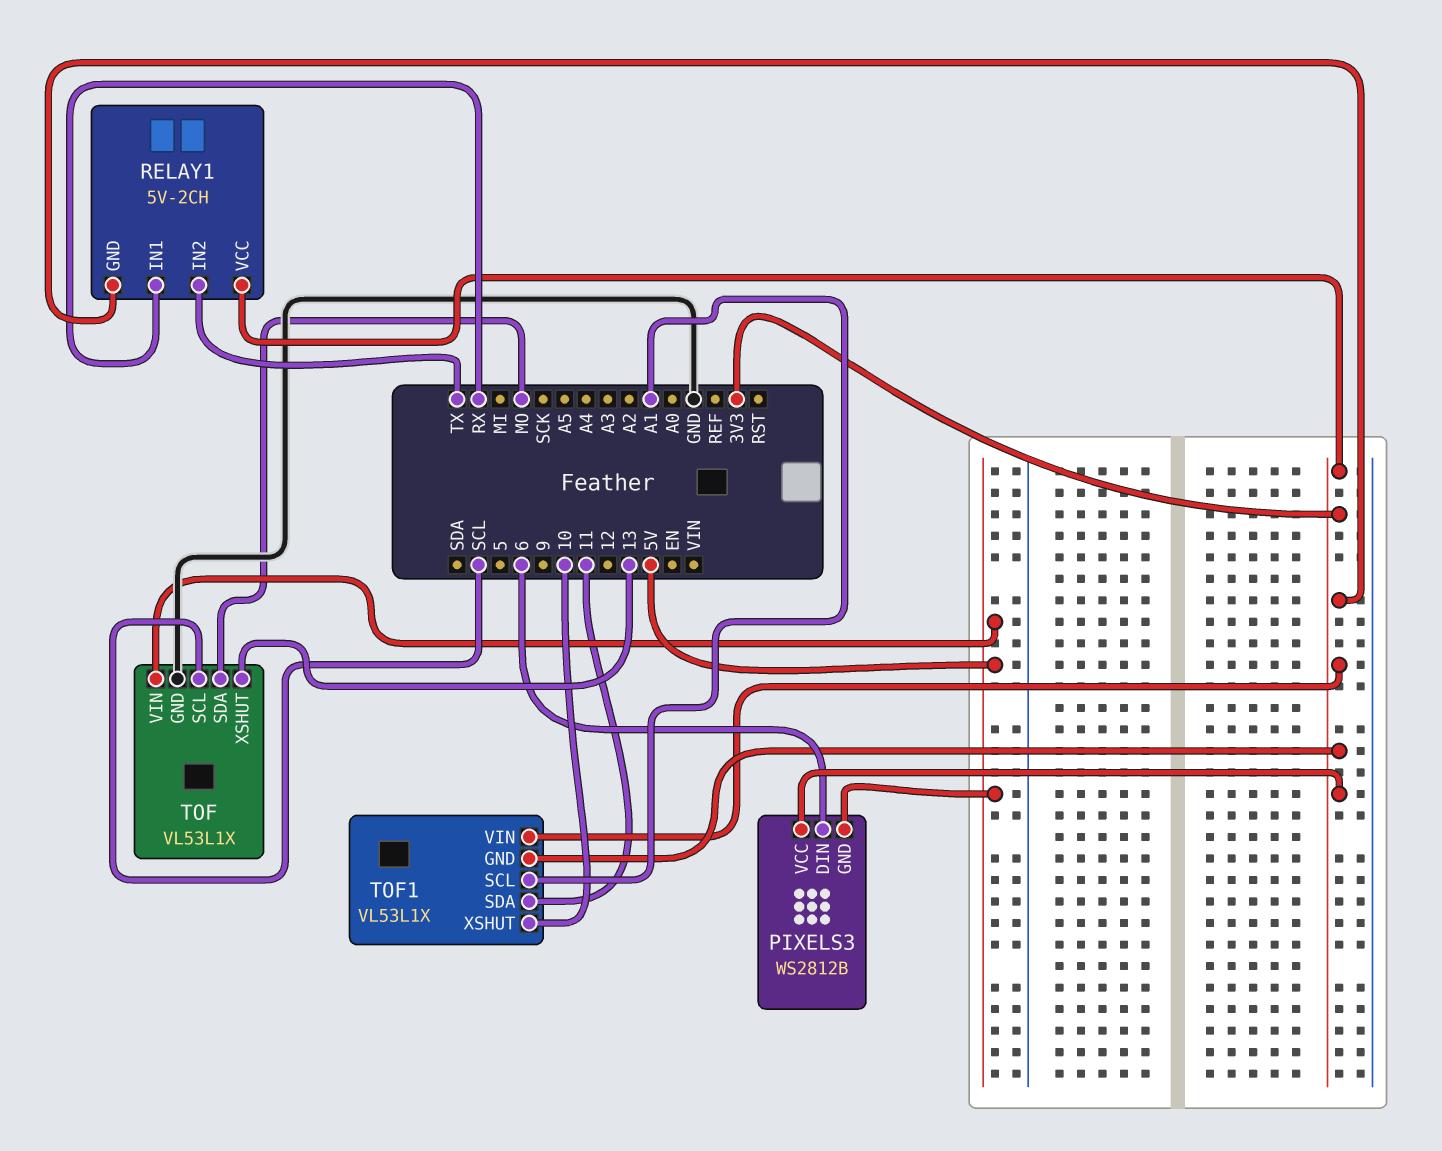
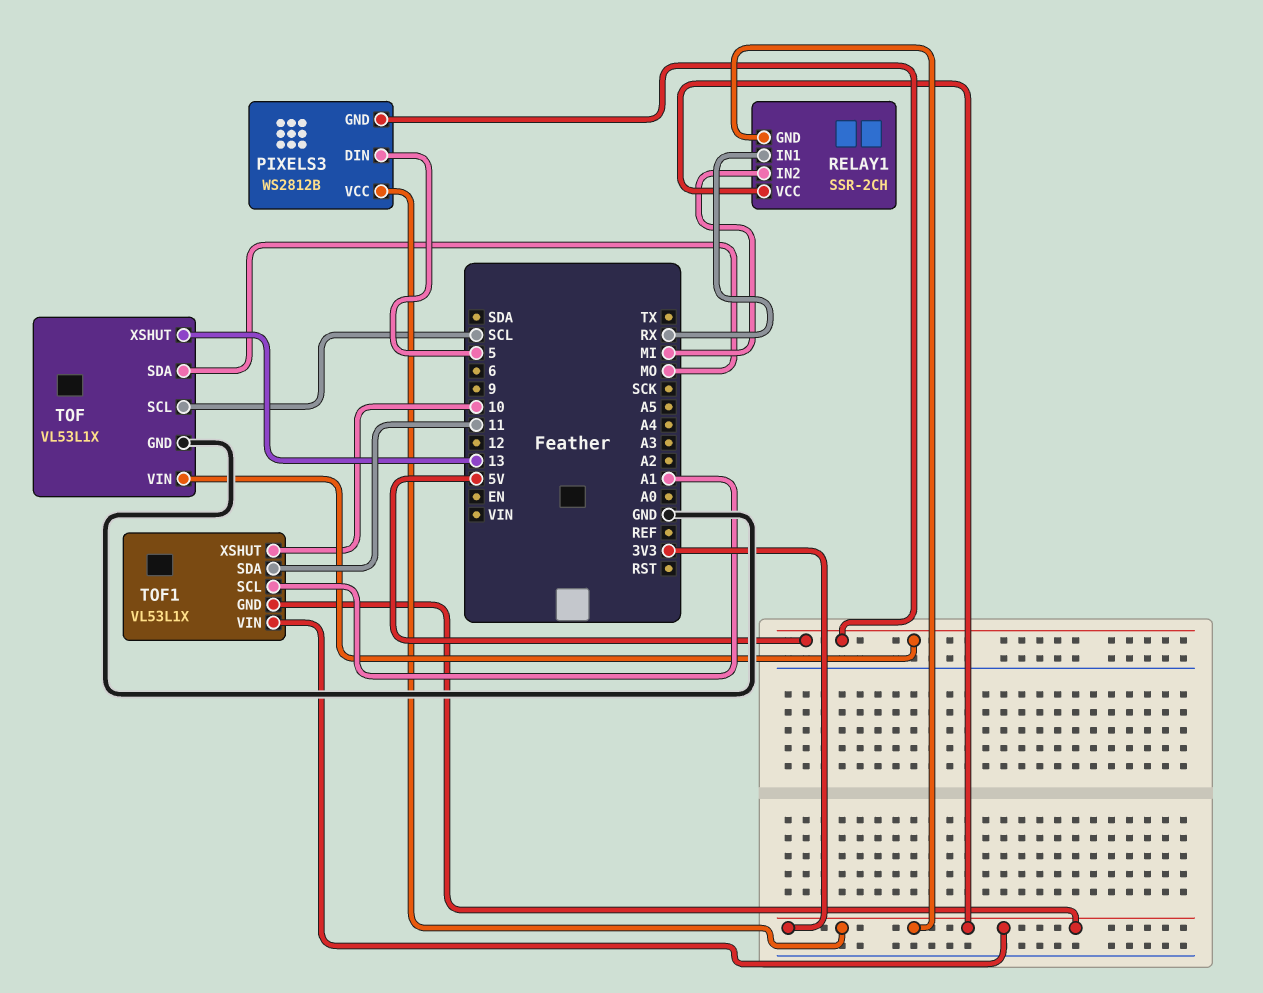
PIXELS3 pin DIN: 6 -> 5
RELAY1: 5V-2CH -> SSR-2CH
RELAY1 pin IN2: TX -> MI

